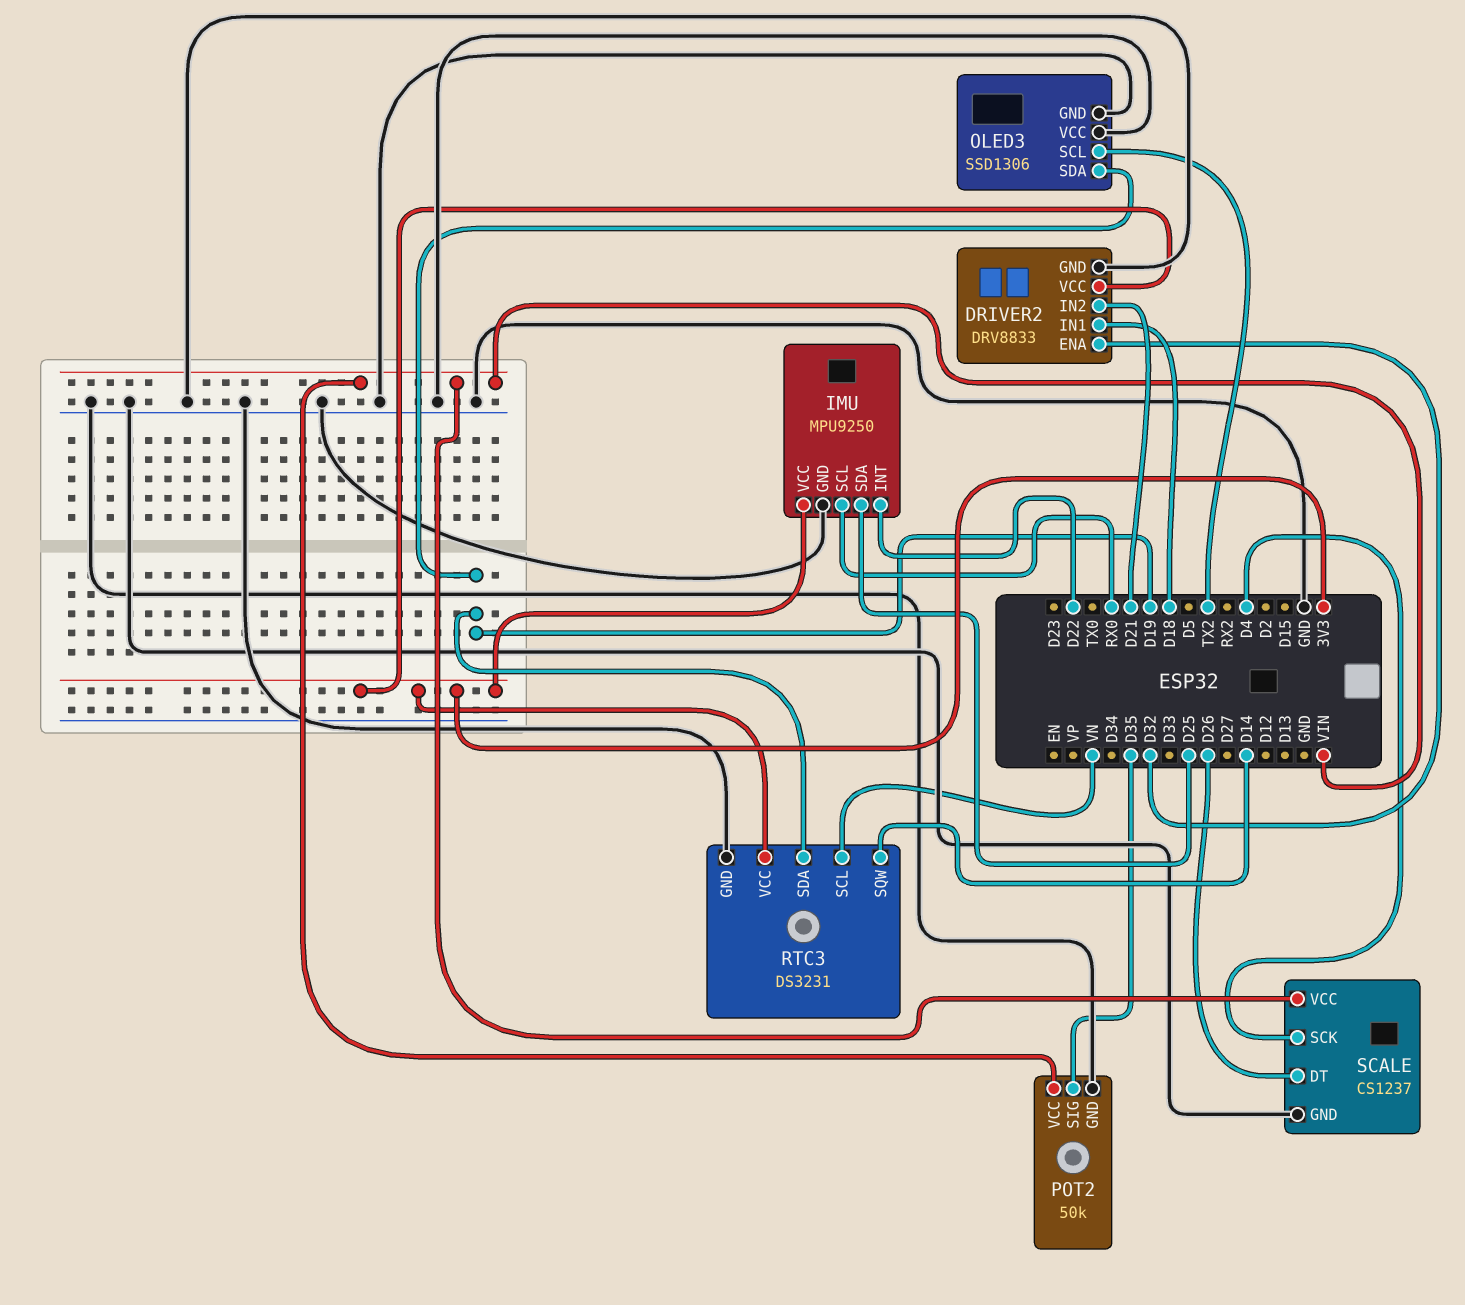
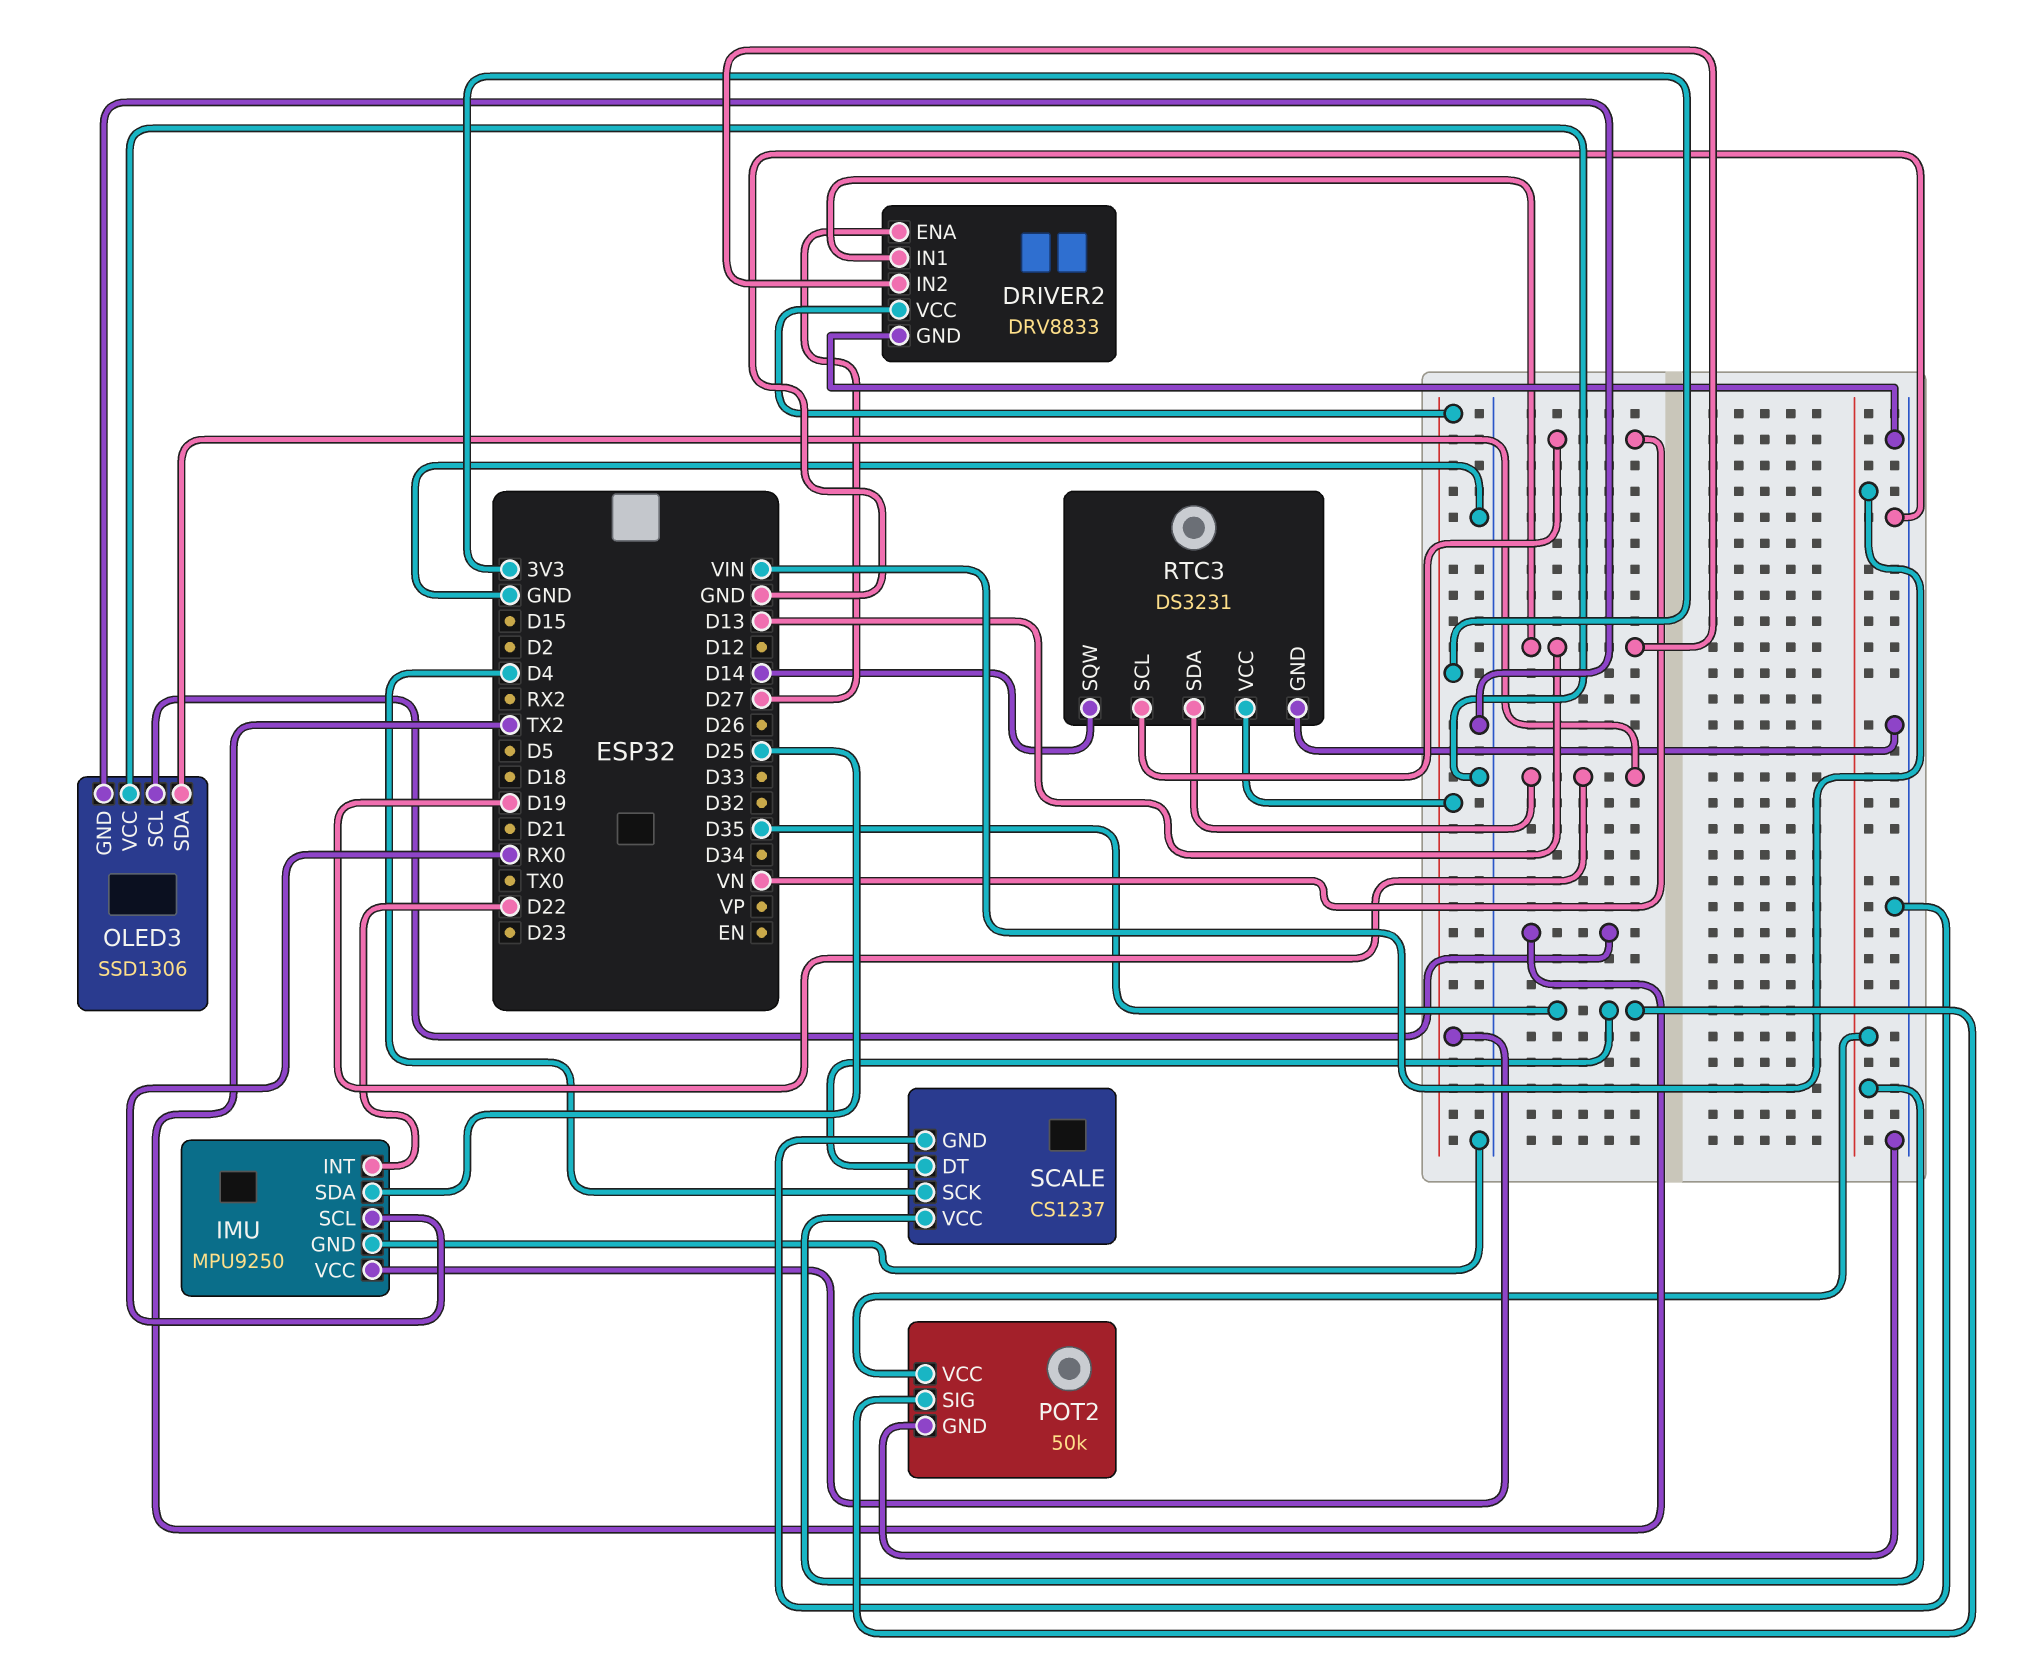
DRIVER2 pin ENA: D32 -> D27
DRIVER2 pin IN1: D18 -> D13
DRIVER2 pin IN2: D21 -> D13
SCALE pin DT: D26 -> D35

